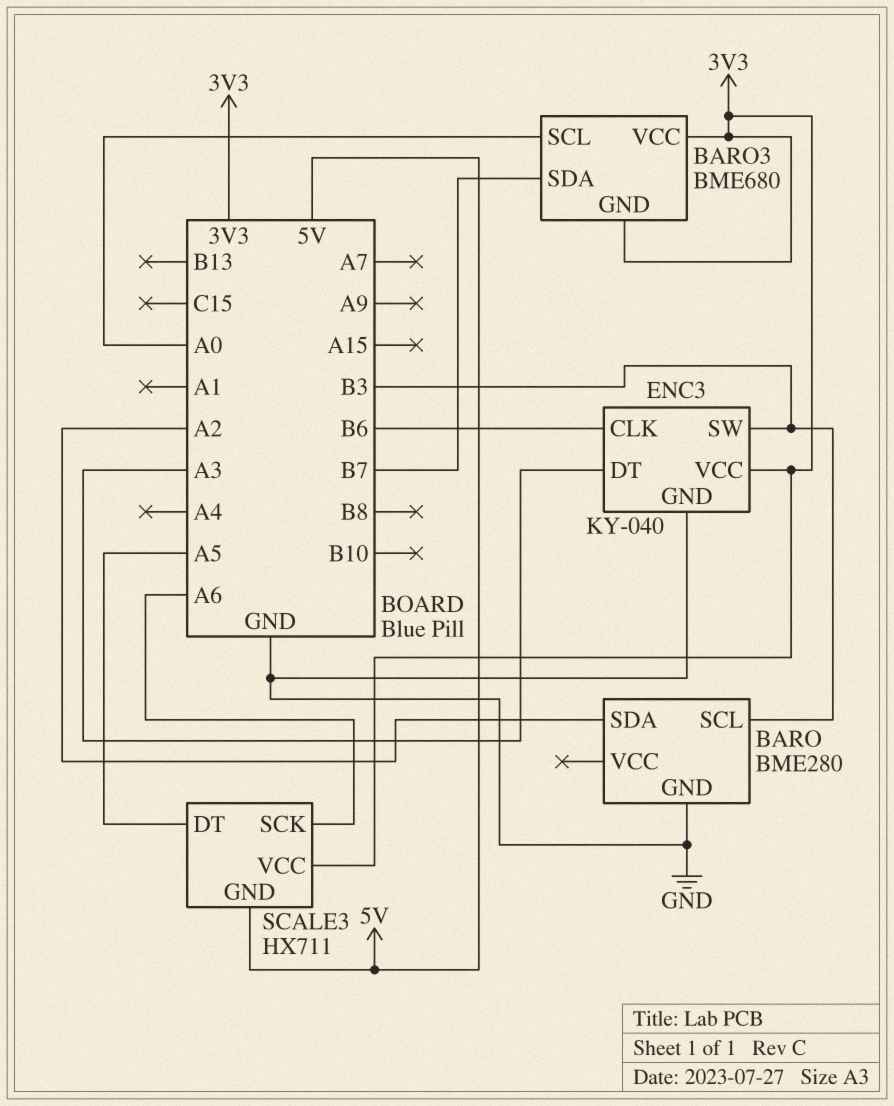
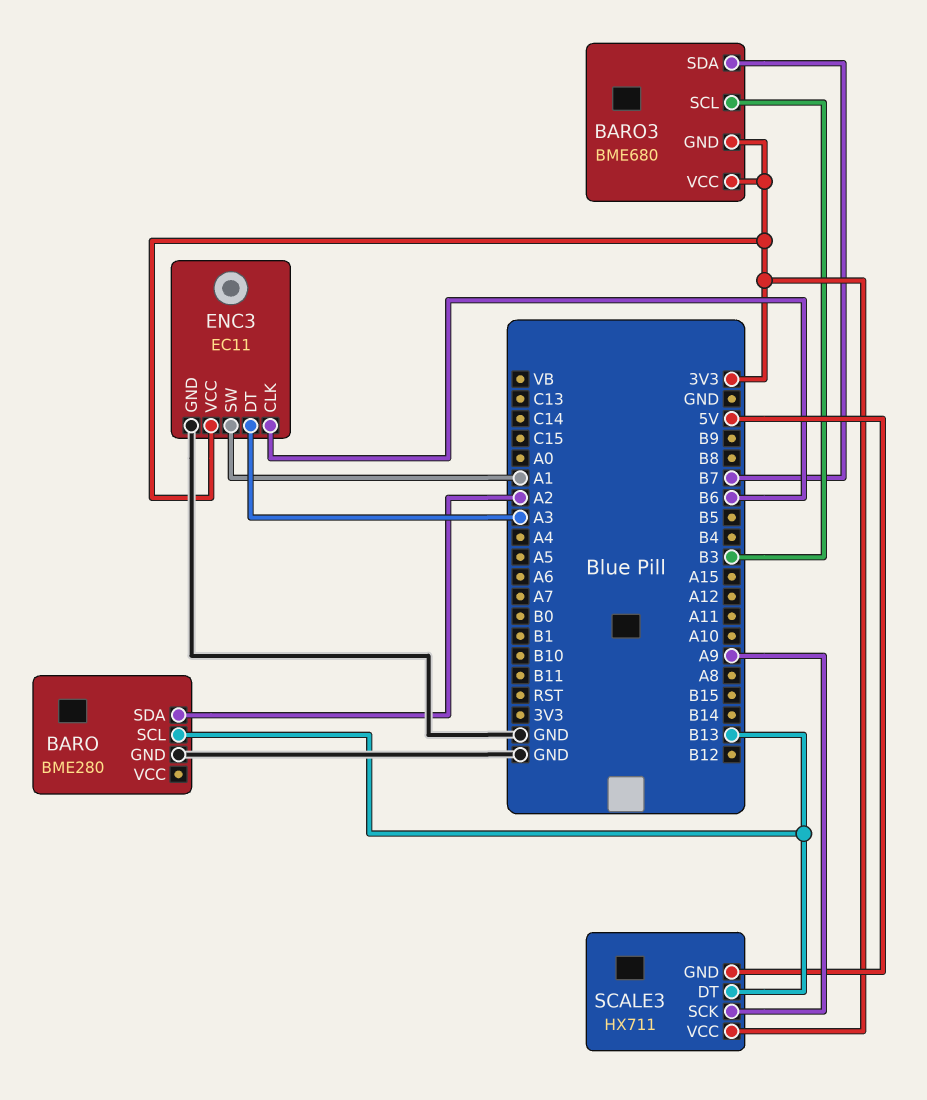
BARO pin SCL: B3 -> B13
BARO3 pin SCL: A0 -> B3
ENC3: KY-040 -> EC11
ENC3 pin SW: B3 -> A1
SCALE3 pin DT: A5 -> B13
SCALE3 pin SCK: A6 -> A9

